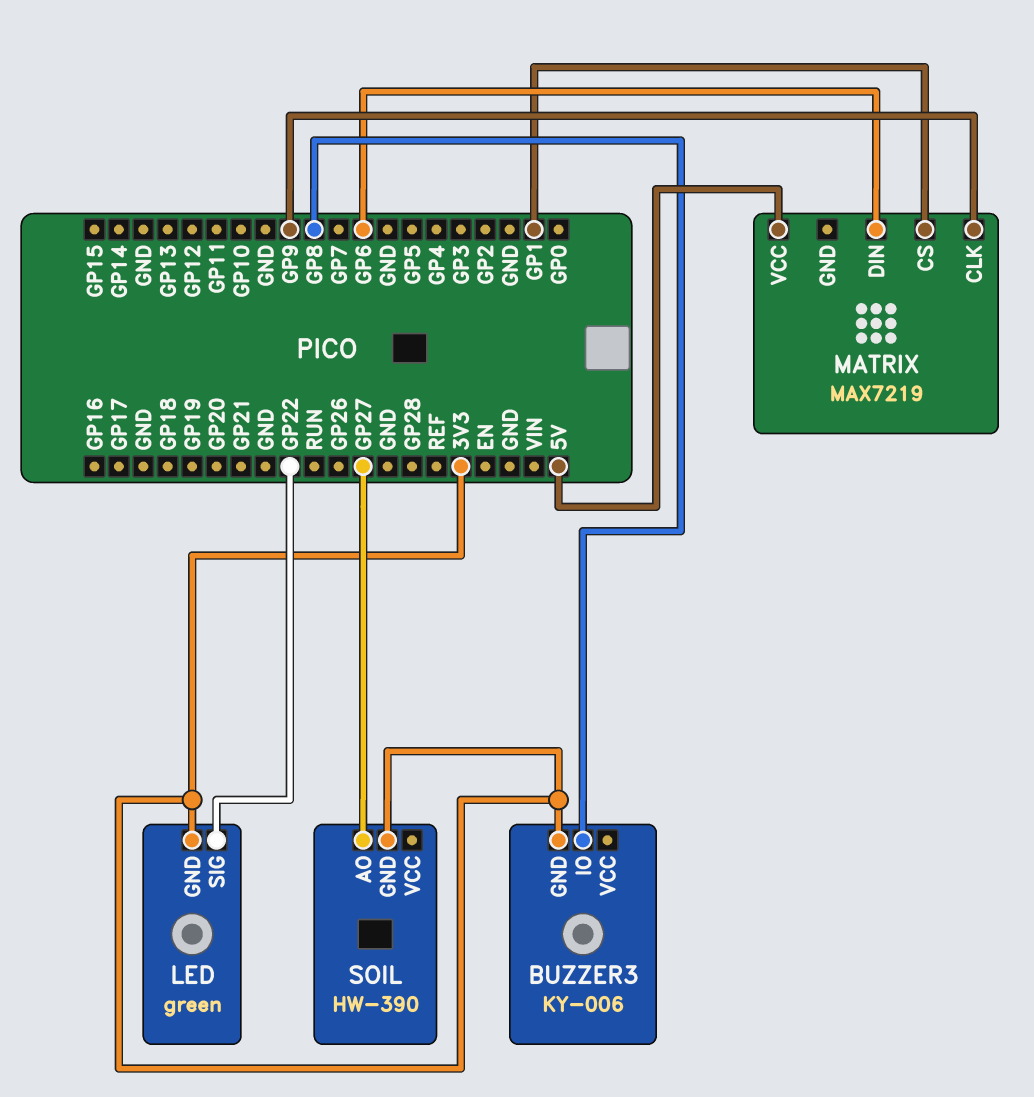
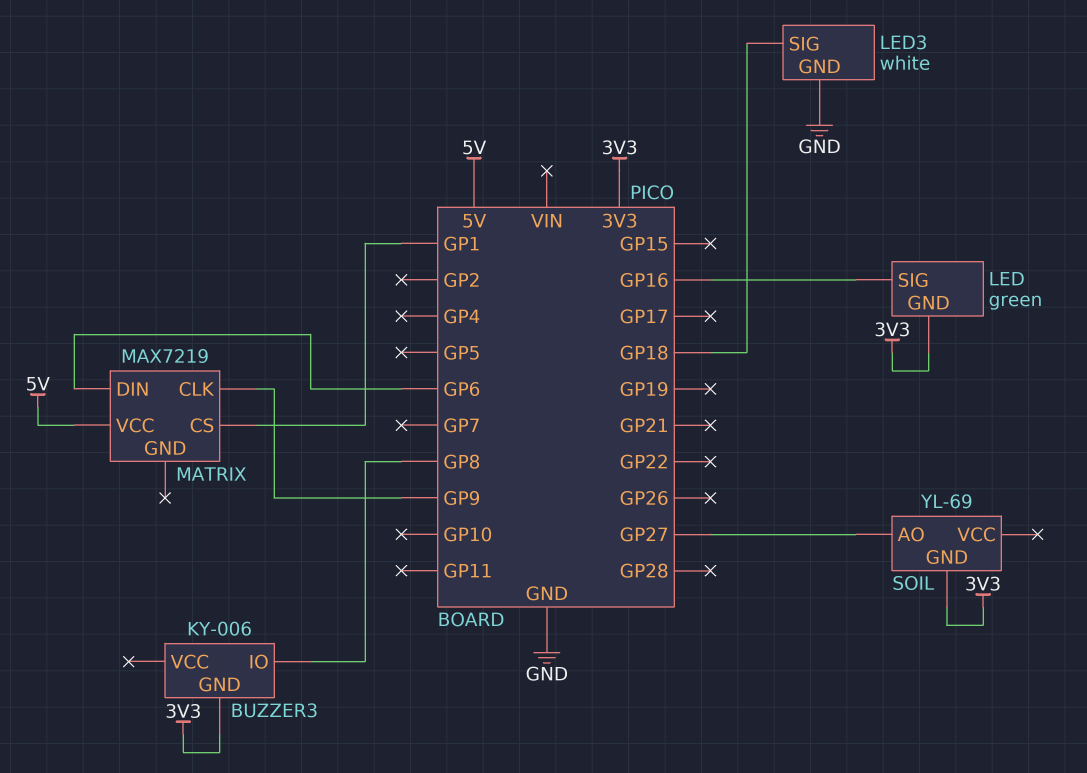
LED pin SIG: GP22 -> GP16
LED3: none -> white
LED3 pin GND: none -> GND
LED3 pin SIG: none -> GP18
SOIL: HW-390 -> YL-69

